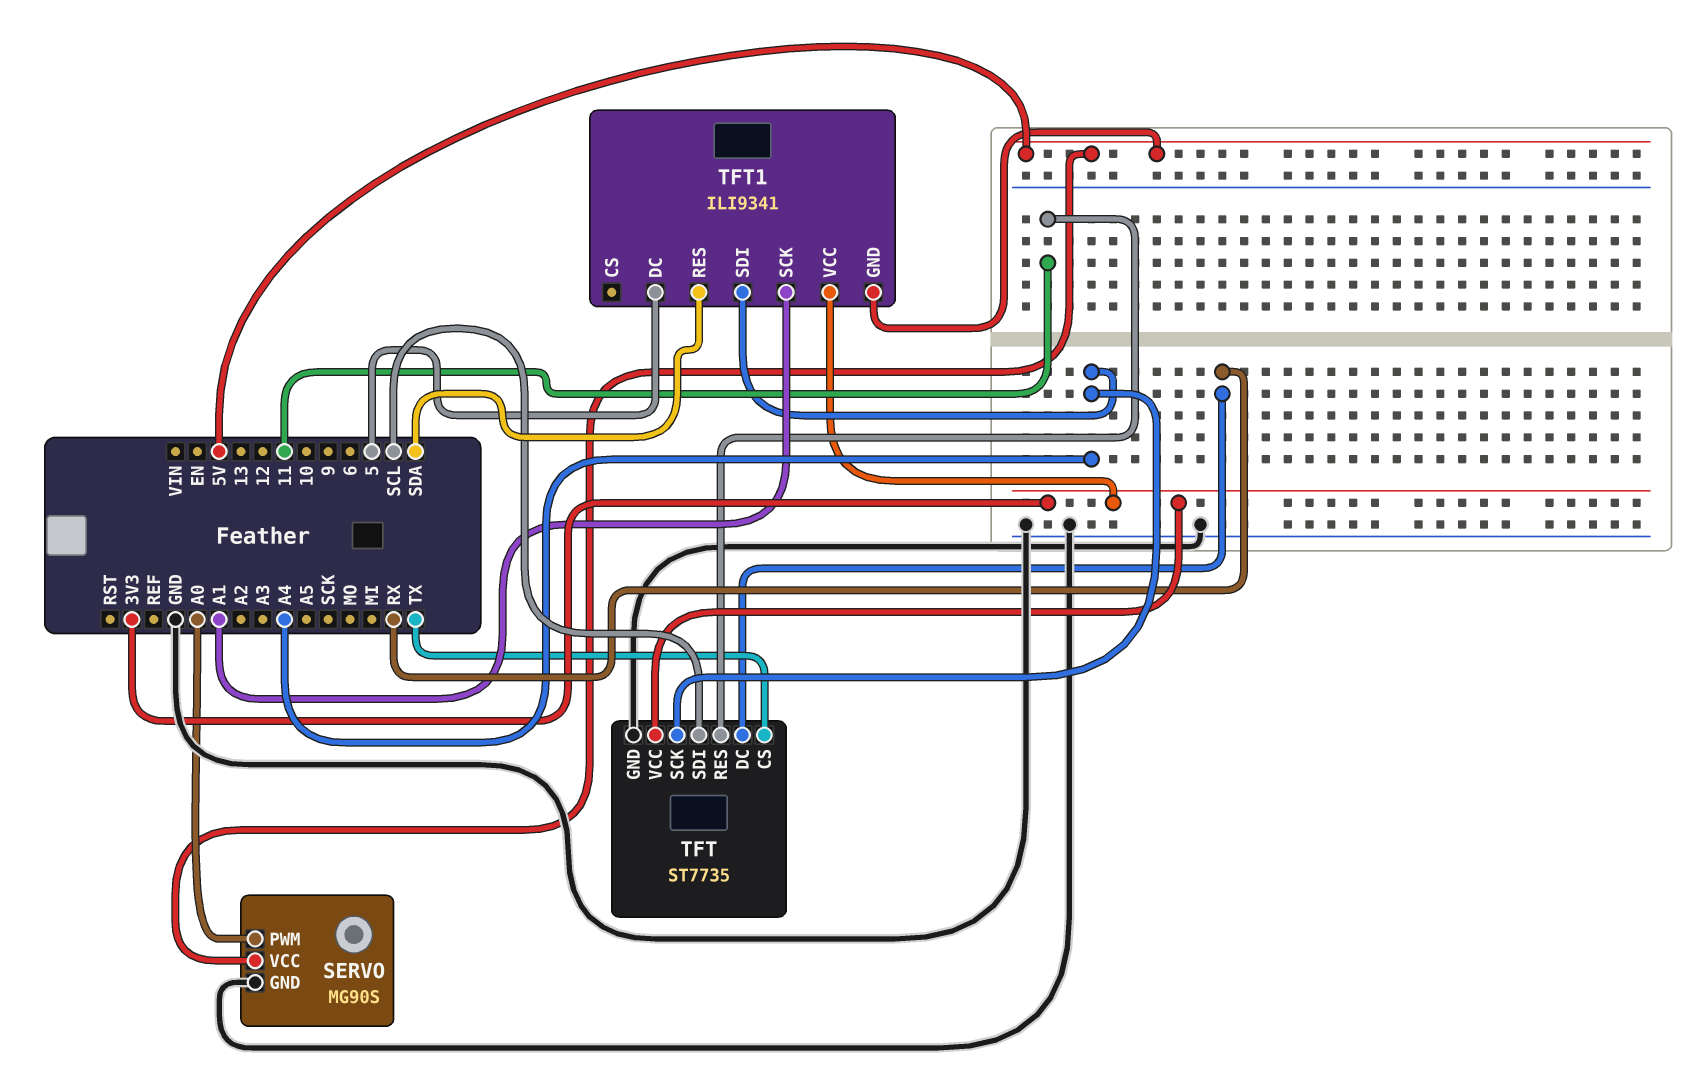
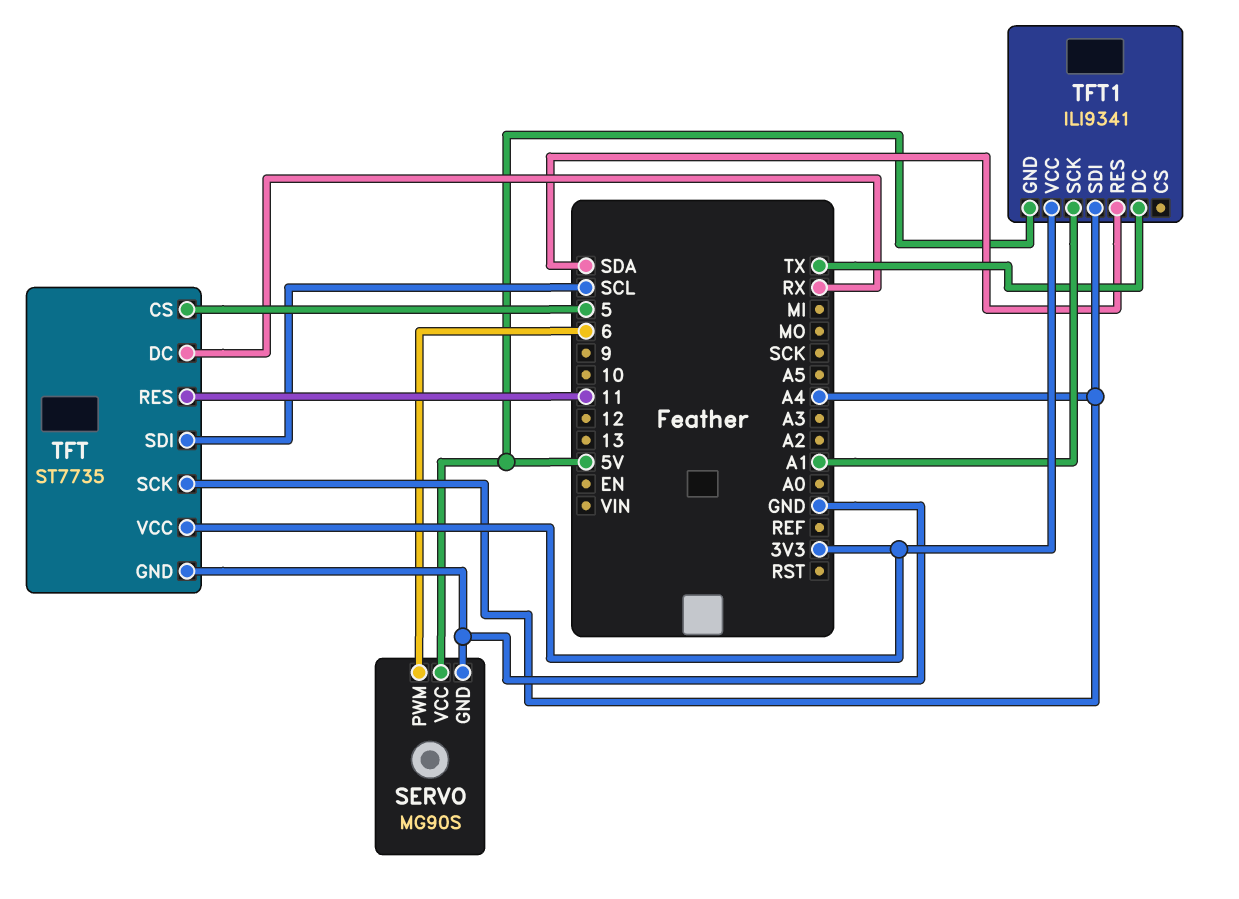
SERVO pin PWM: A0 -> 6
TFT pin CS: TX -> 5
TFT1 pin DC: 5 -> TX

